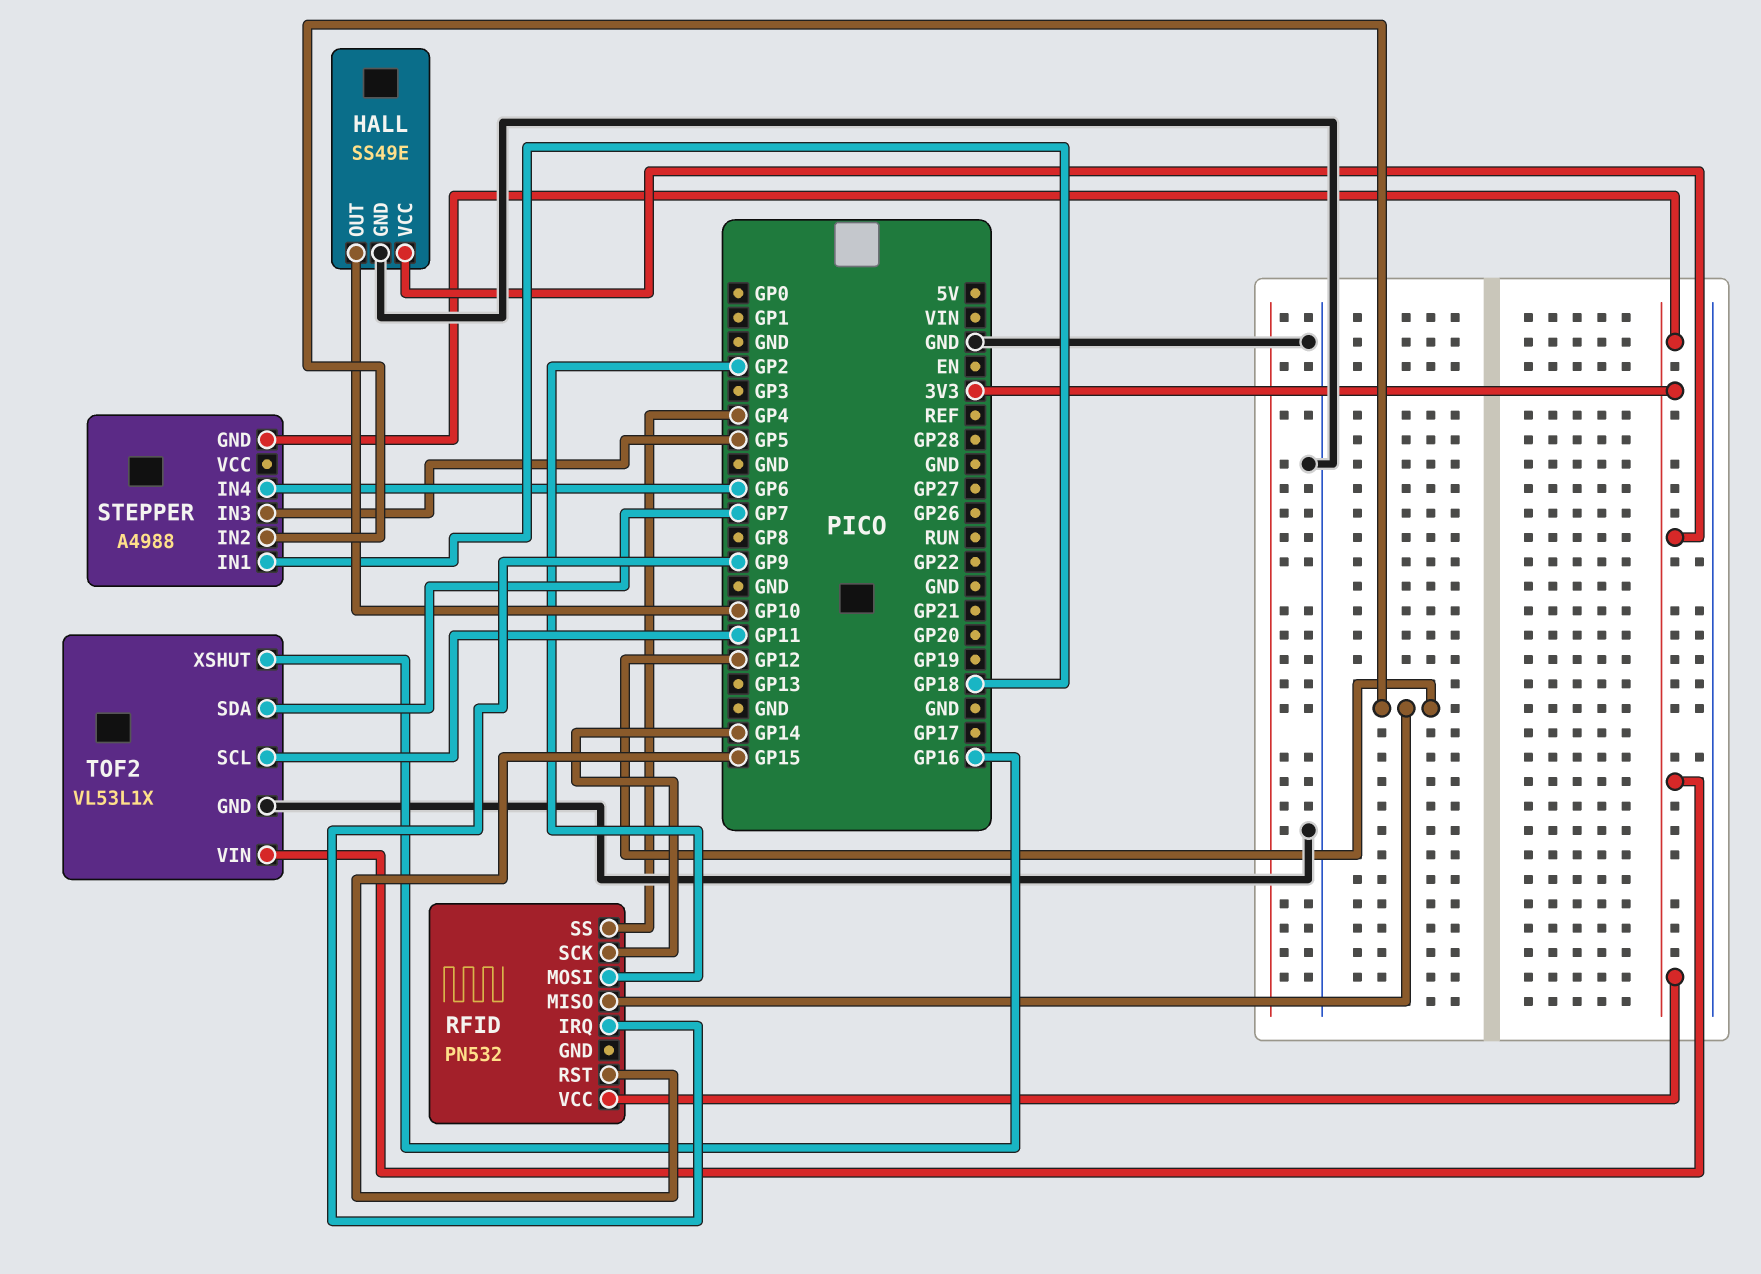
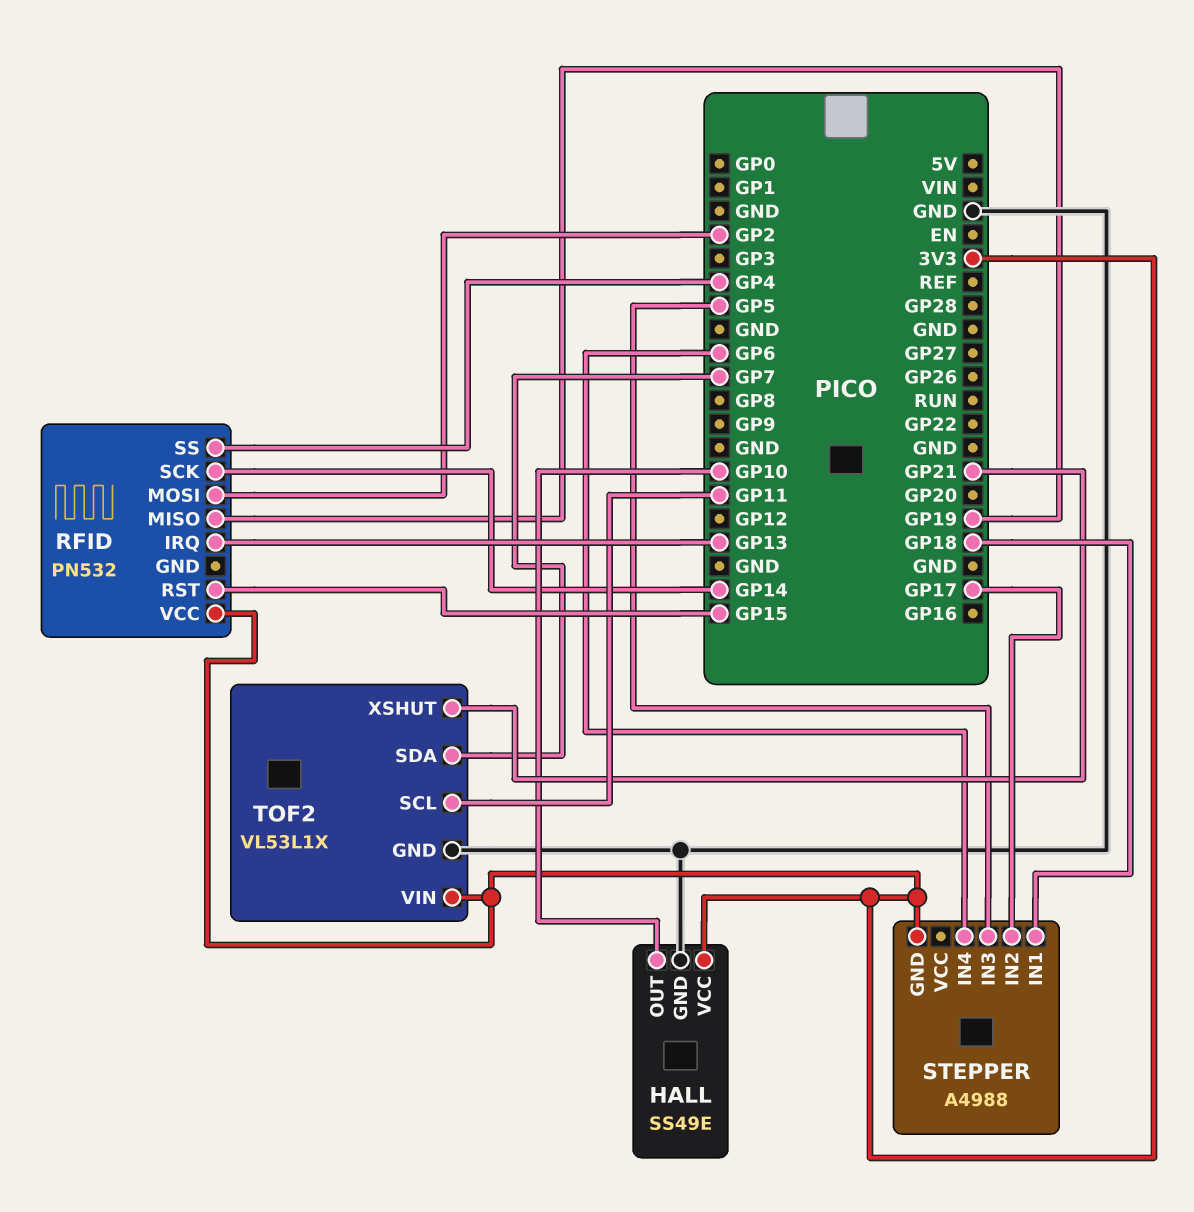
RFID pin IRQ: GP9 -> GP13
RFID pin MISO: GP12 -> GP19
STEPPER pin IN2: GP12 -> GP17
TOF2 pin XSHUT: GP16 -> GP21

